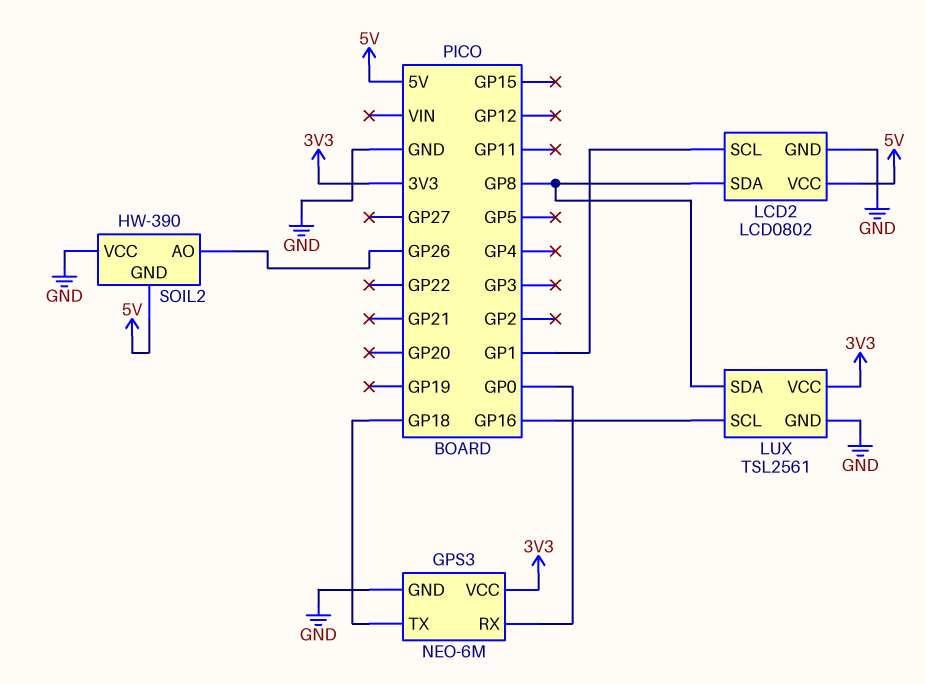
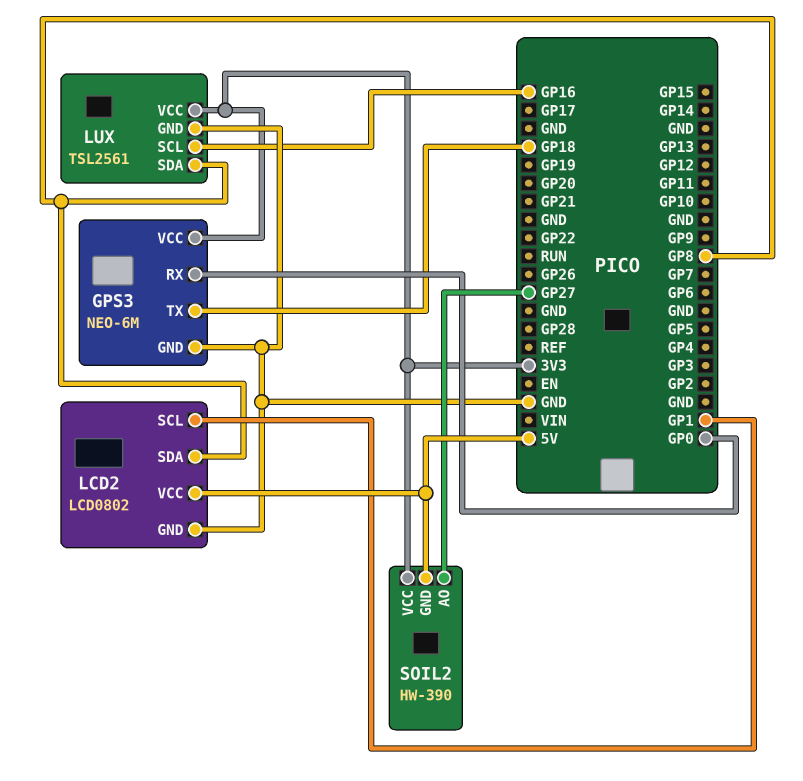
SOIL2 pin AO: GP26 -> GP27
SOIL2 pin VCC: GND -> 3V3

